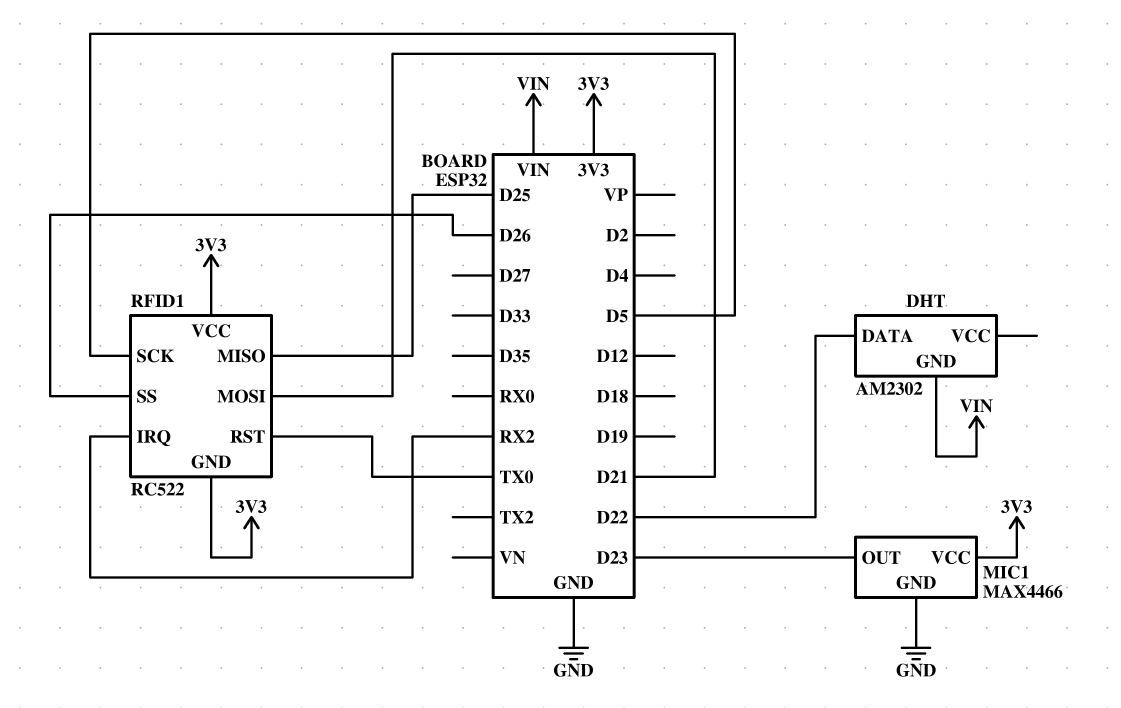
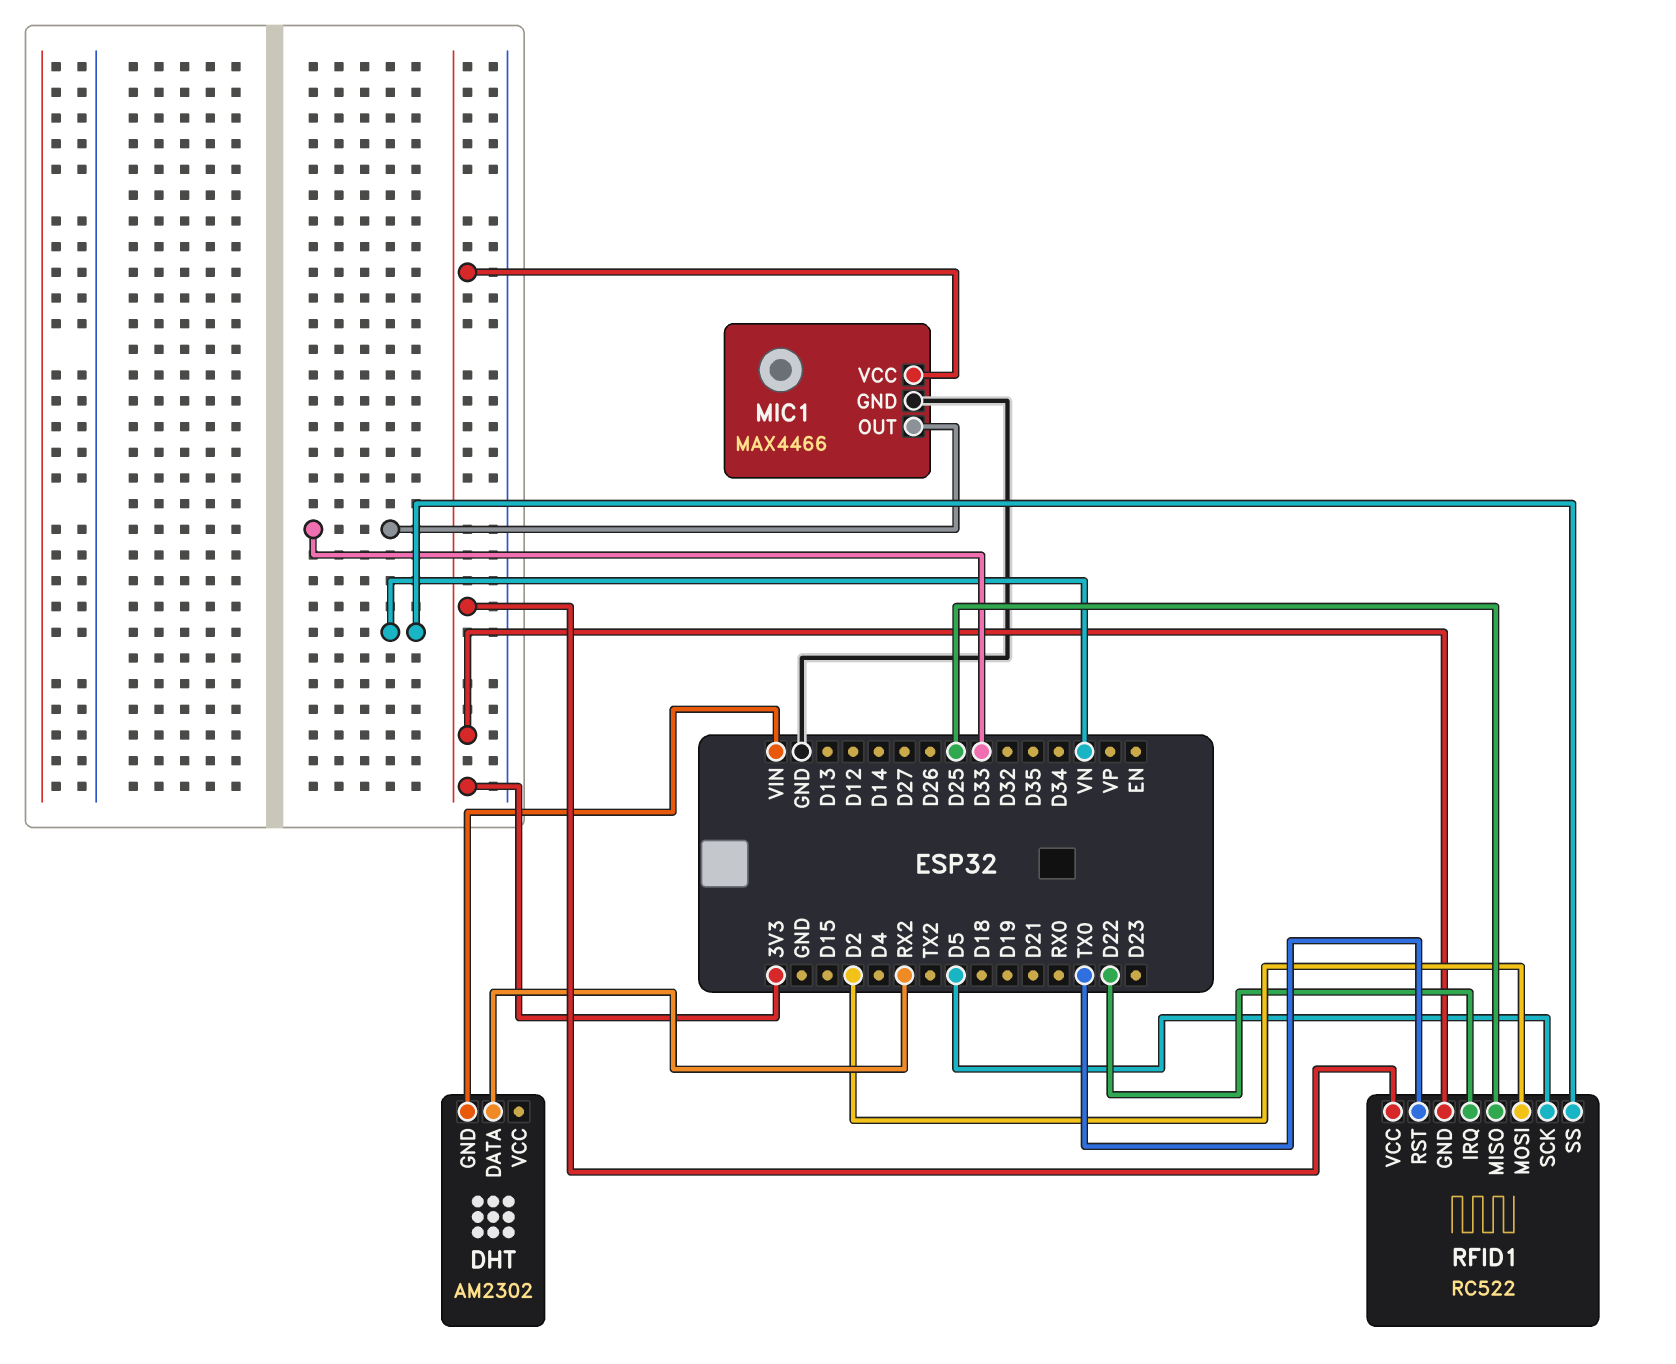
DHT pin DATA: D22 -> RX2
MIC1 pin OUT: D23 -> D33
RFID1 pin IRQ: RX2 -> D22
RFID1 pin MOSI: D21 -> D2
RFID1 pin SS: D26 -> VN

